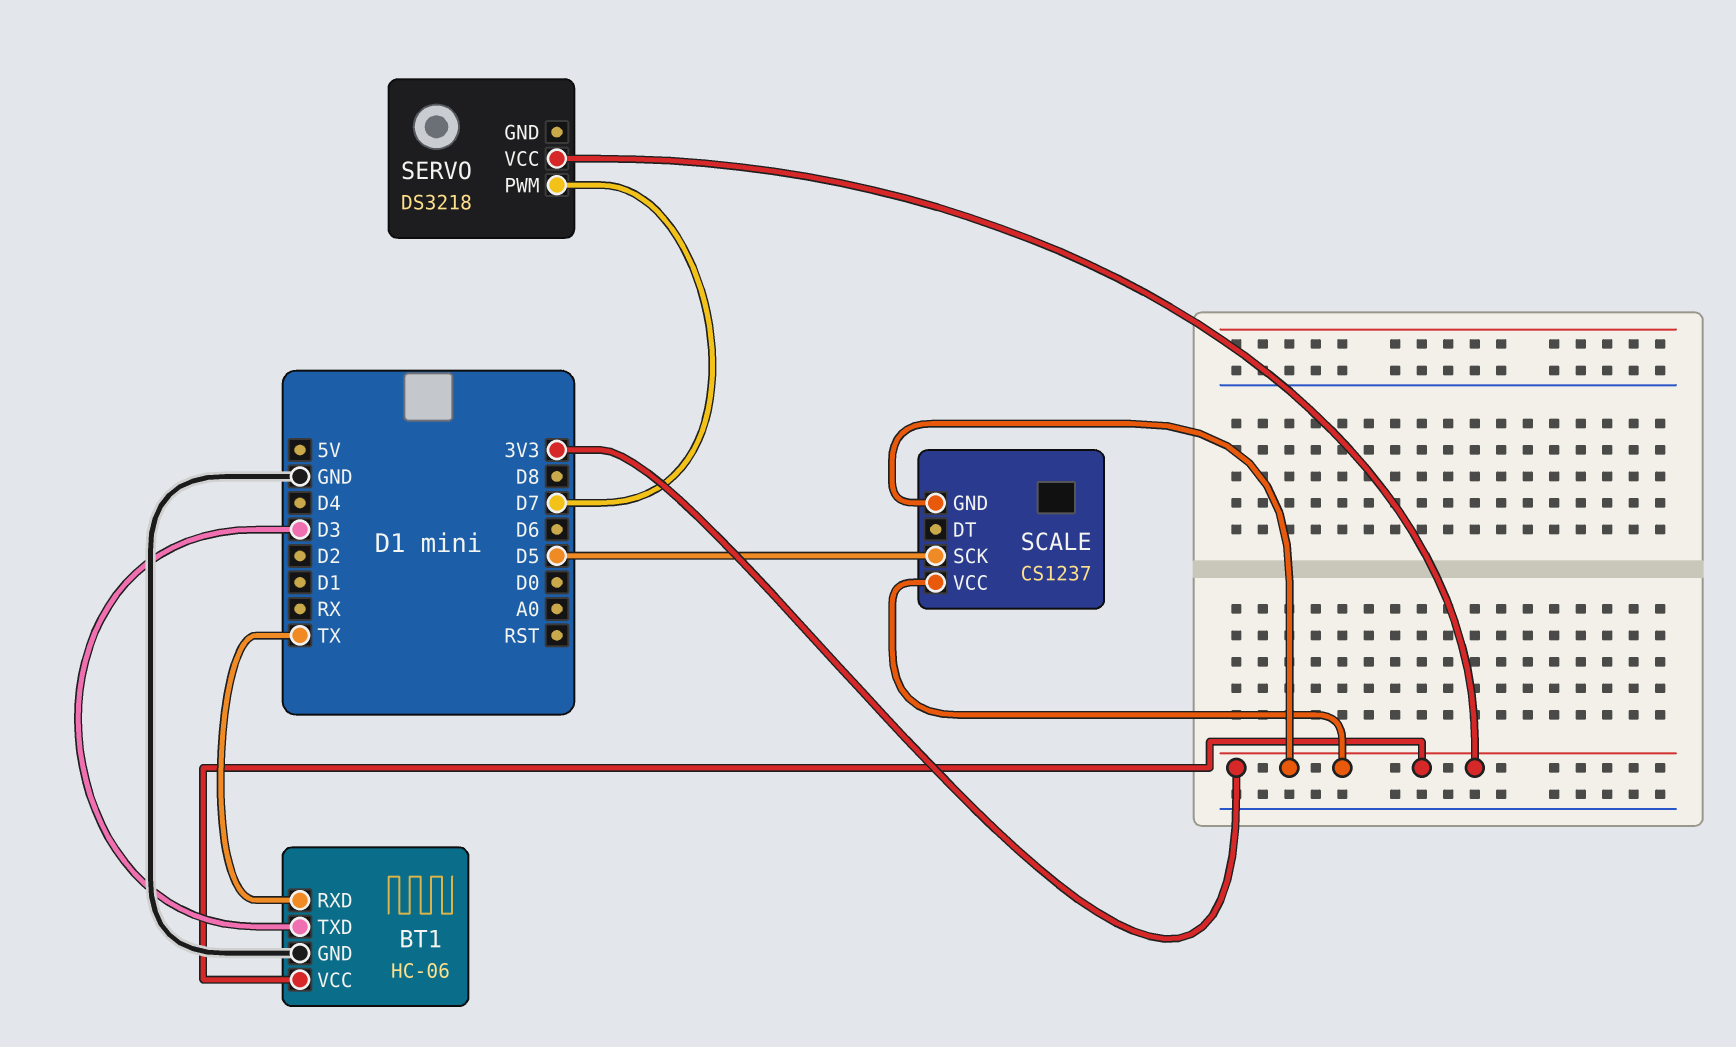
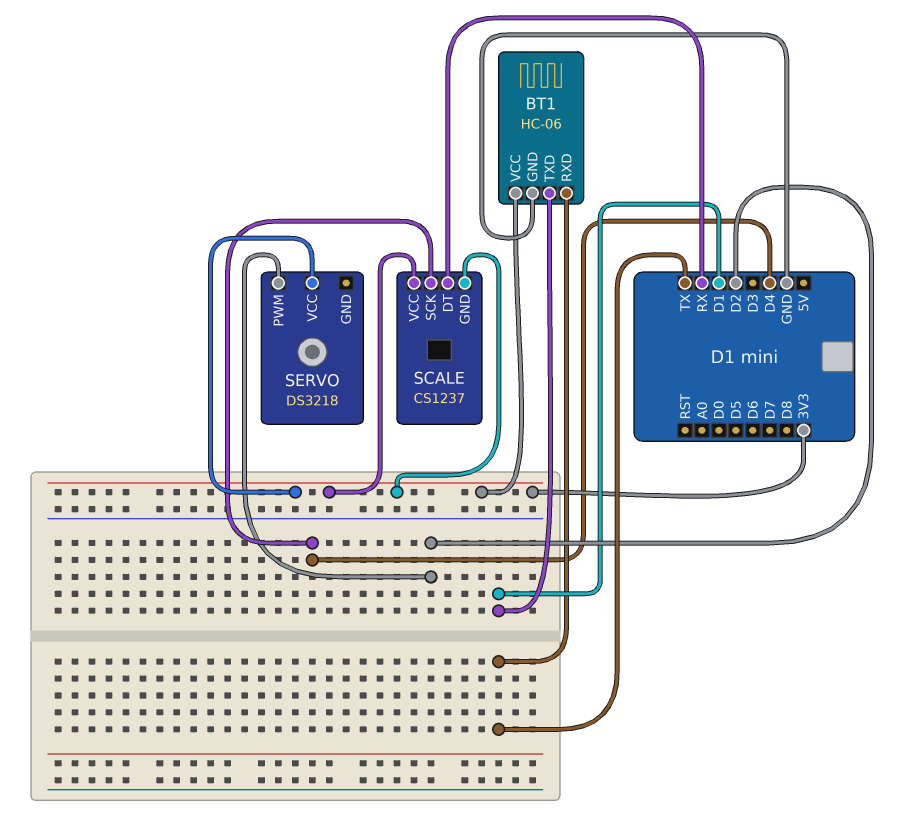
BT1 pin TXD: D3 -> D1
SCALE pin DT: none -> RX
SCALE pin SCK: D5 -> D4
SERVO pin PWM: D7 -> D2

